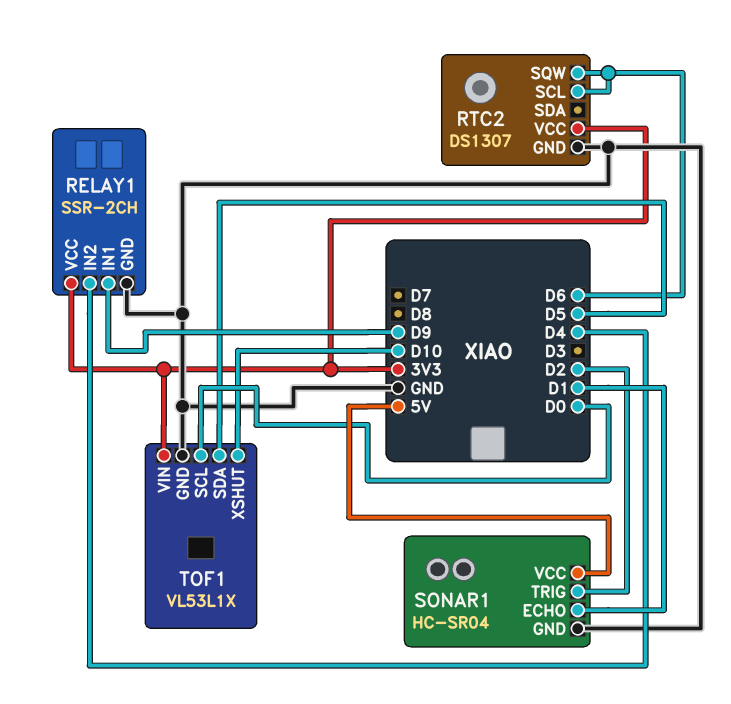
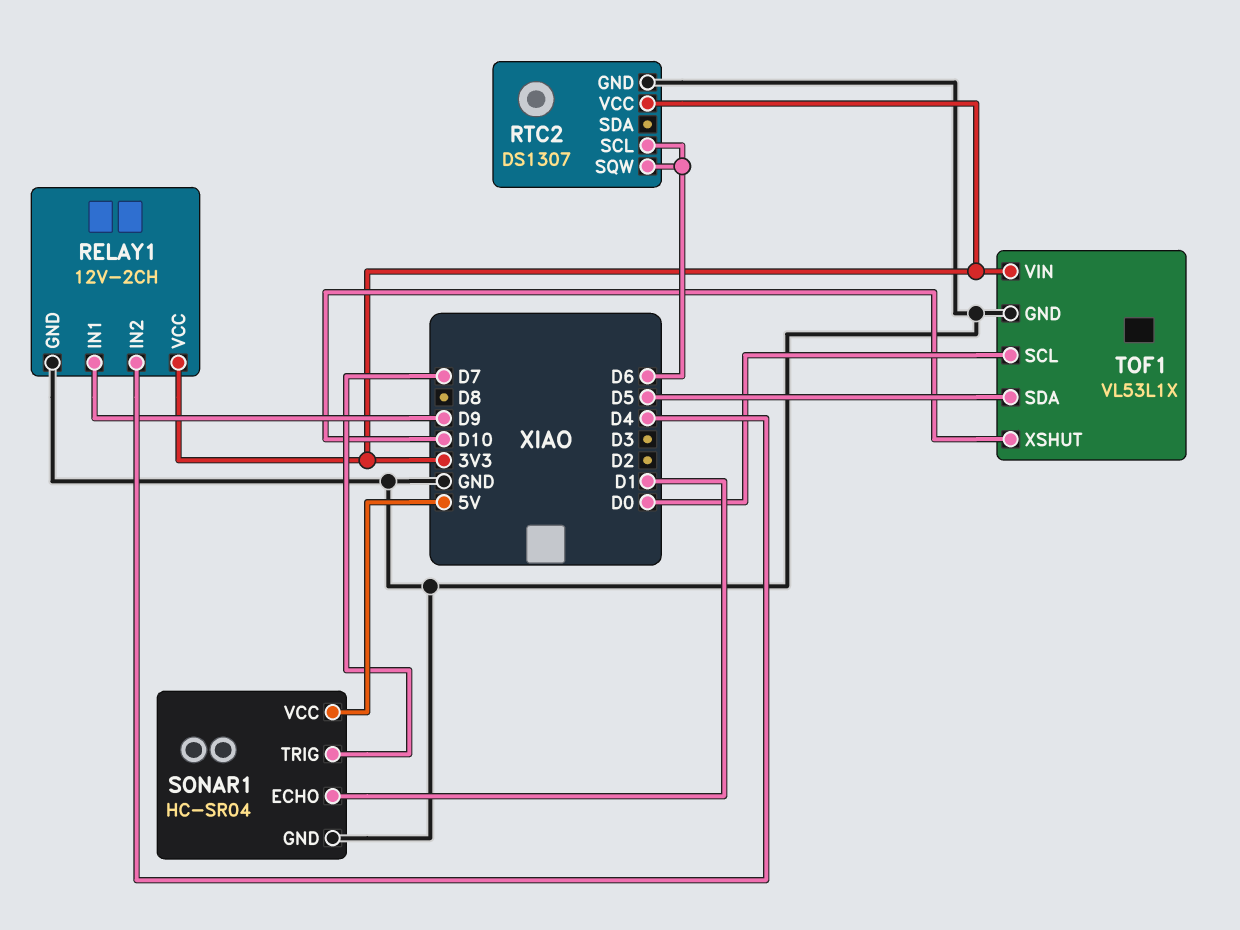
RELAY1: SSR-2CH -> 12V-2CH
SONAR1 pin TRIG: D2 -> D7

